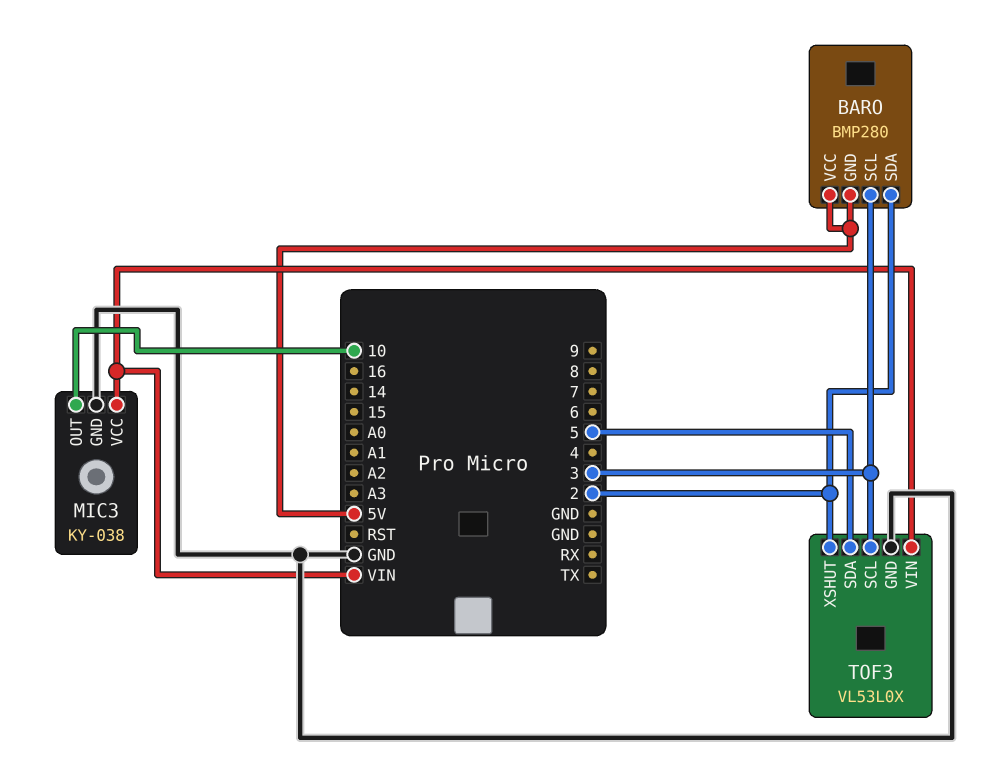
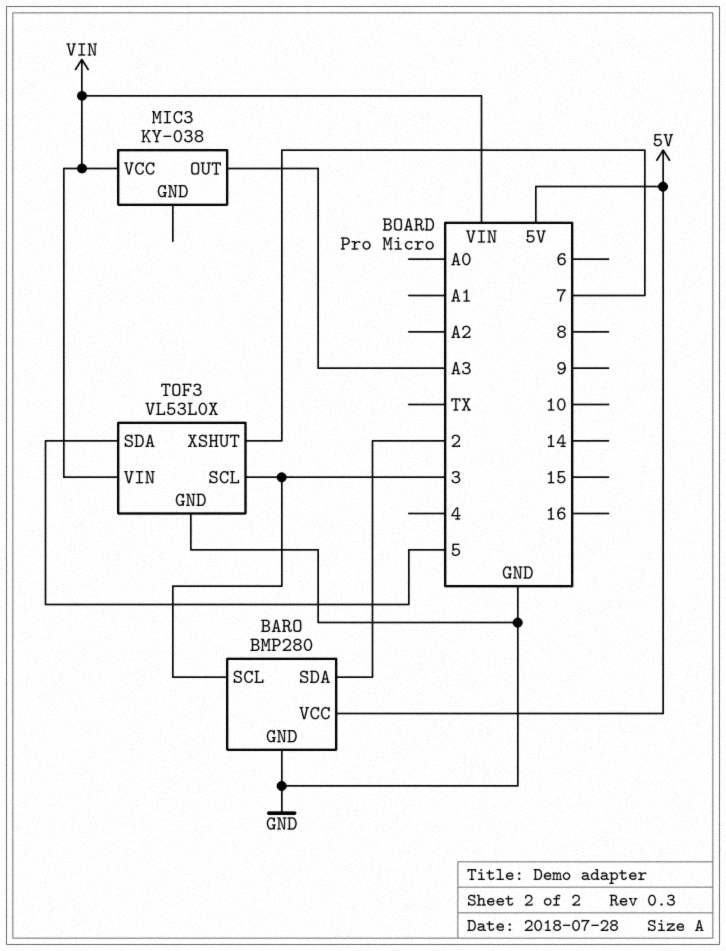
BARO pin GND: 5V -> GND
MIC3 pin GND: GND -> none
MIC3 pin OUT: 10 -> A3
TOF3 pin XSHUT: 2 -> 7

